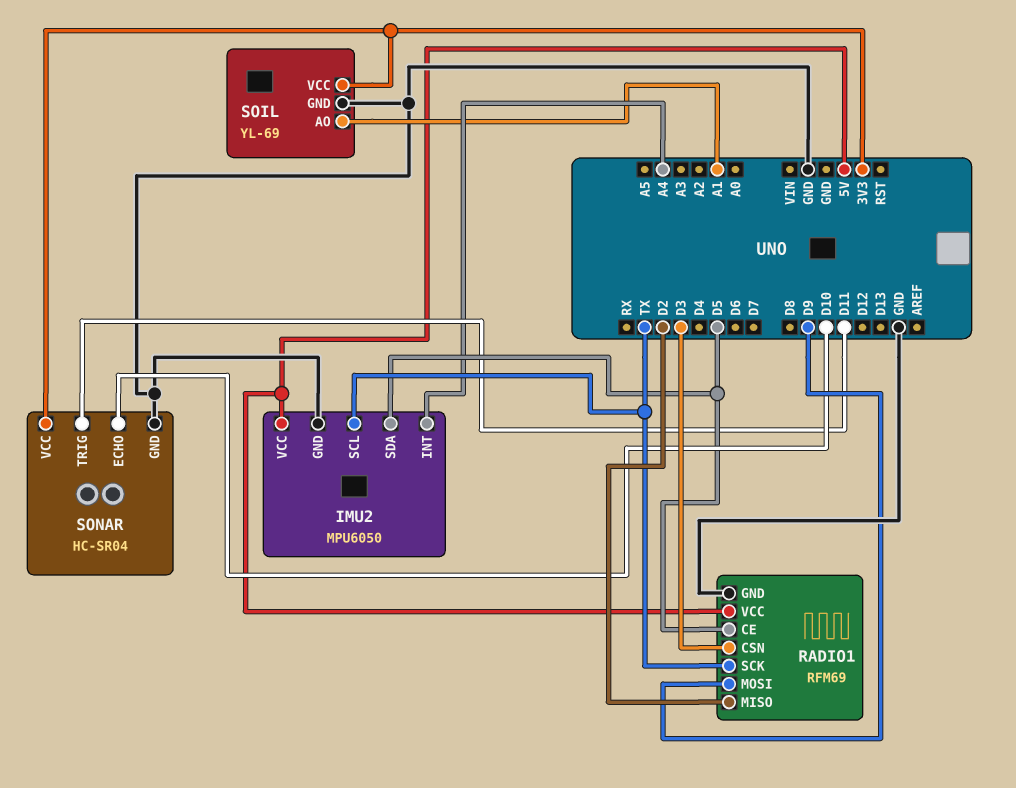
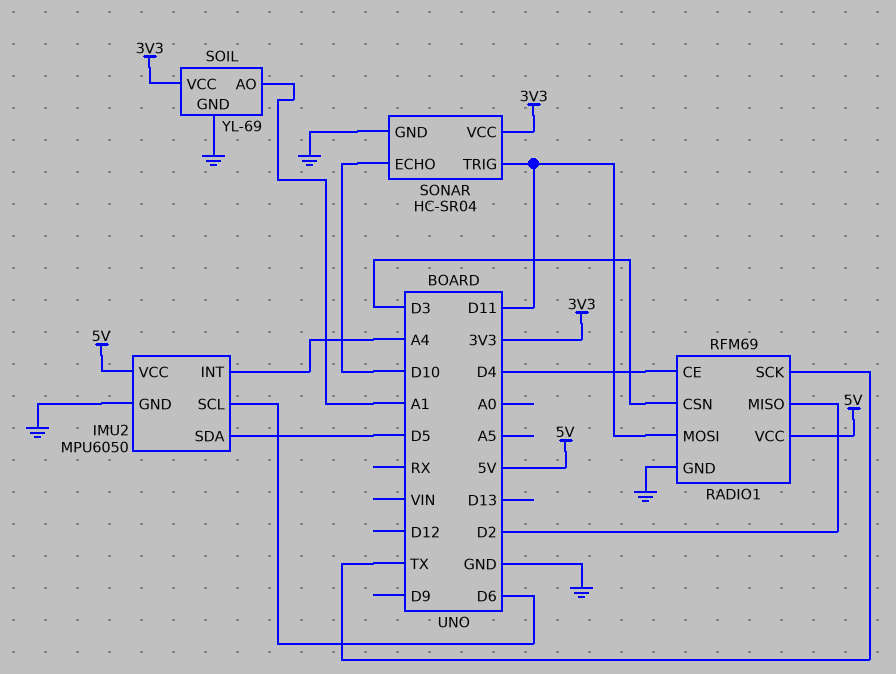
IMU2 pin SCL: TX -> D6
RADIO1 pin CE: D5 -> D4
RADIO1 pin MOSI: D9 -> D11

